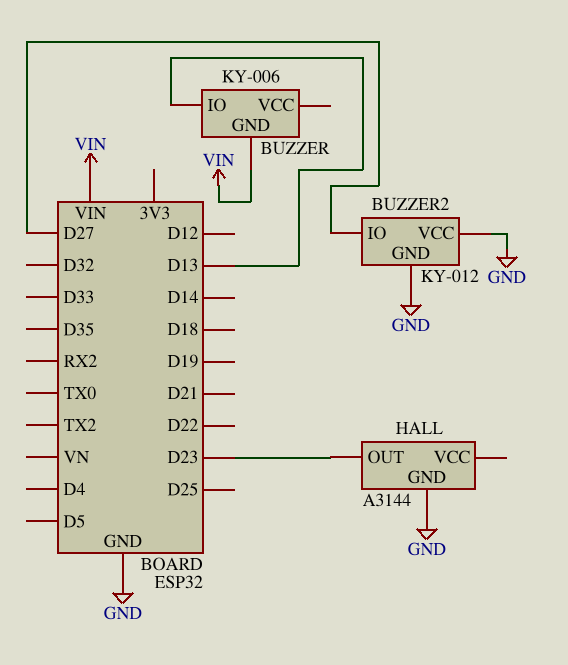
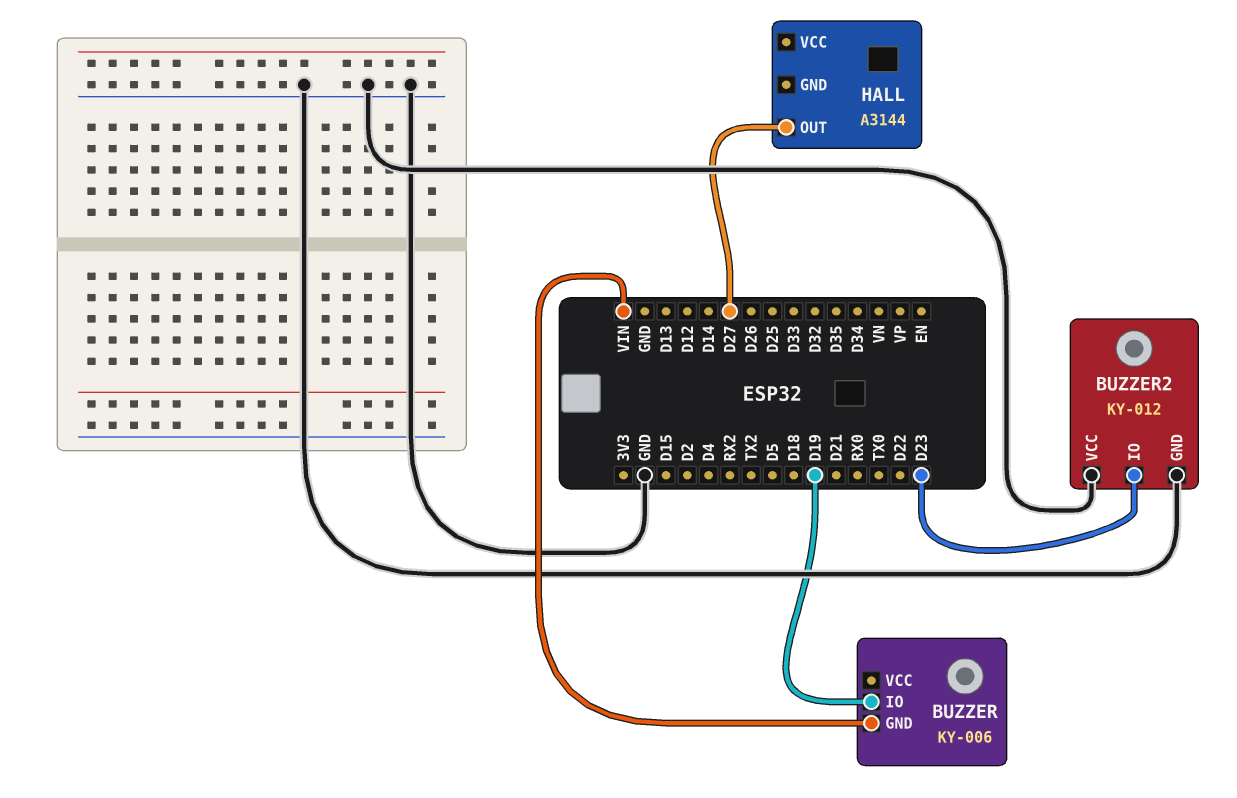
BUZZER pin IO: D13 -> D19
BUZZER2 pin IO: D27 -> D23
HALL pin GND: GND -> none
HALL pin OUT: D23 -> D27

